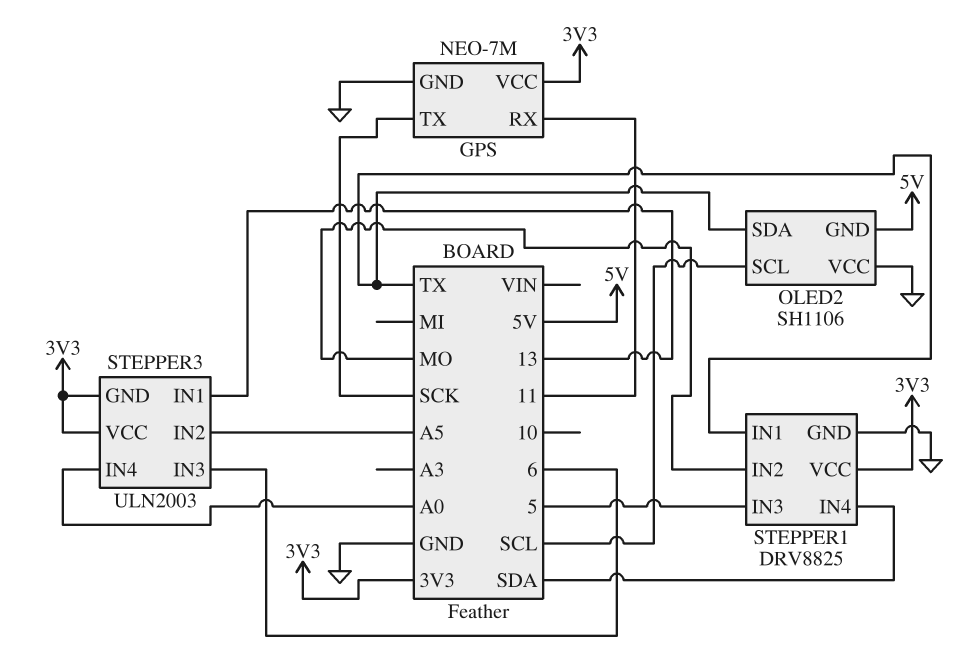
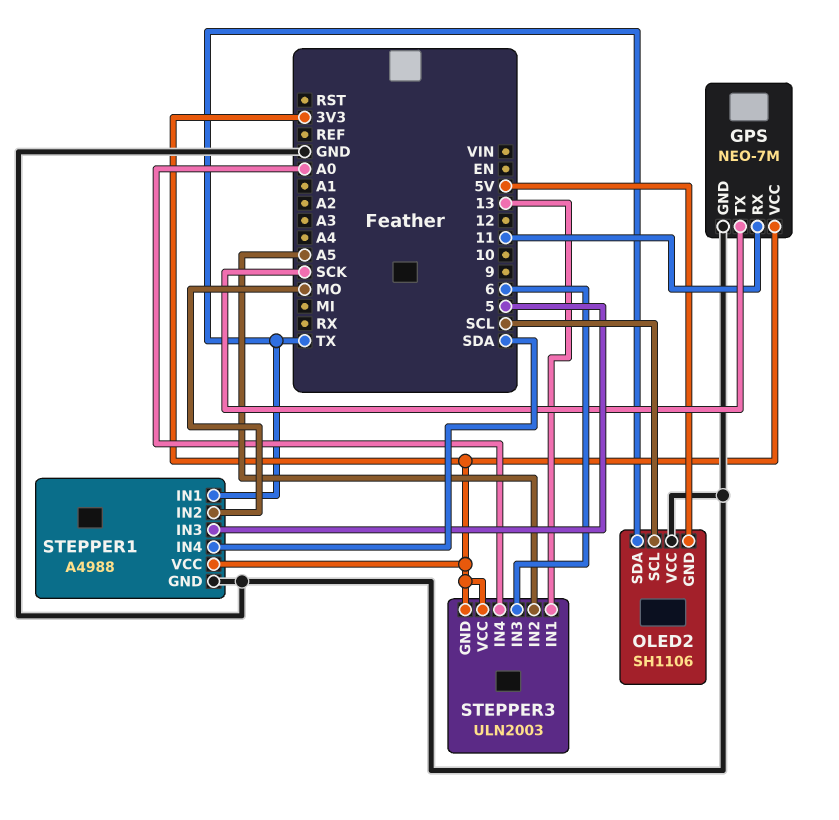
STEPPER1: DRV8825 -> A4988

